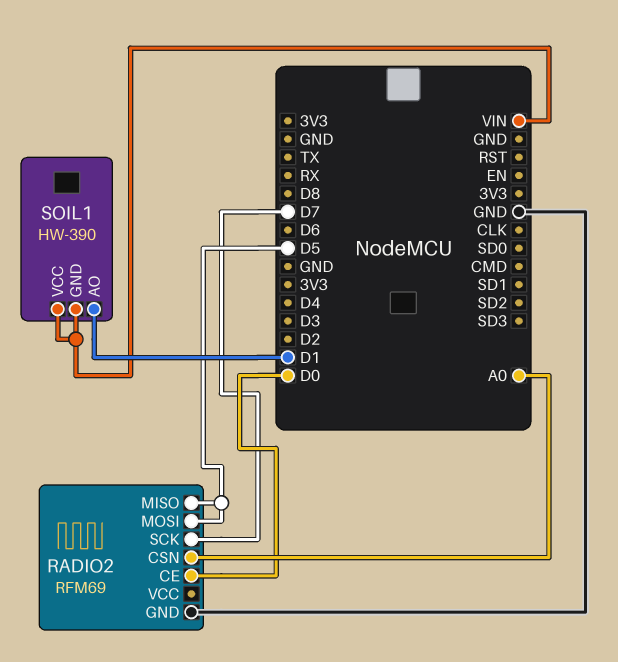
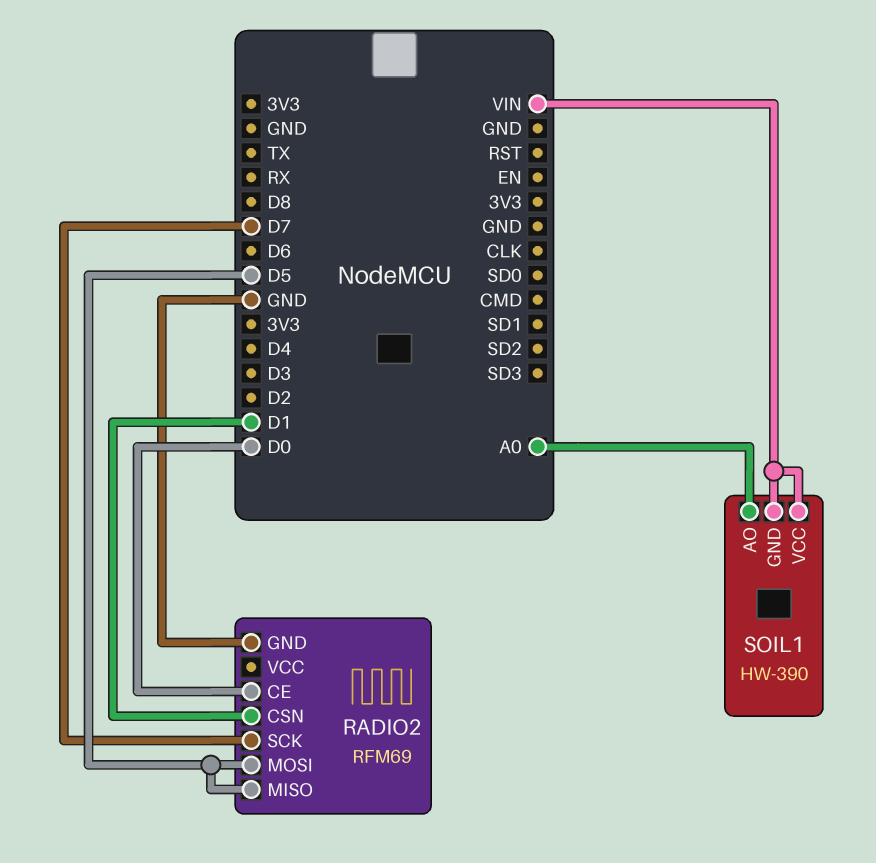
RADIO2 pin CSN: A0 -> D1
SOIL1 pin AO: D1 -> A0

